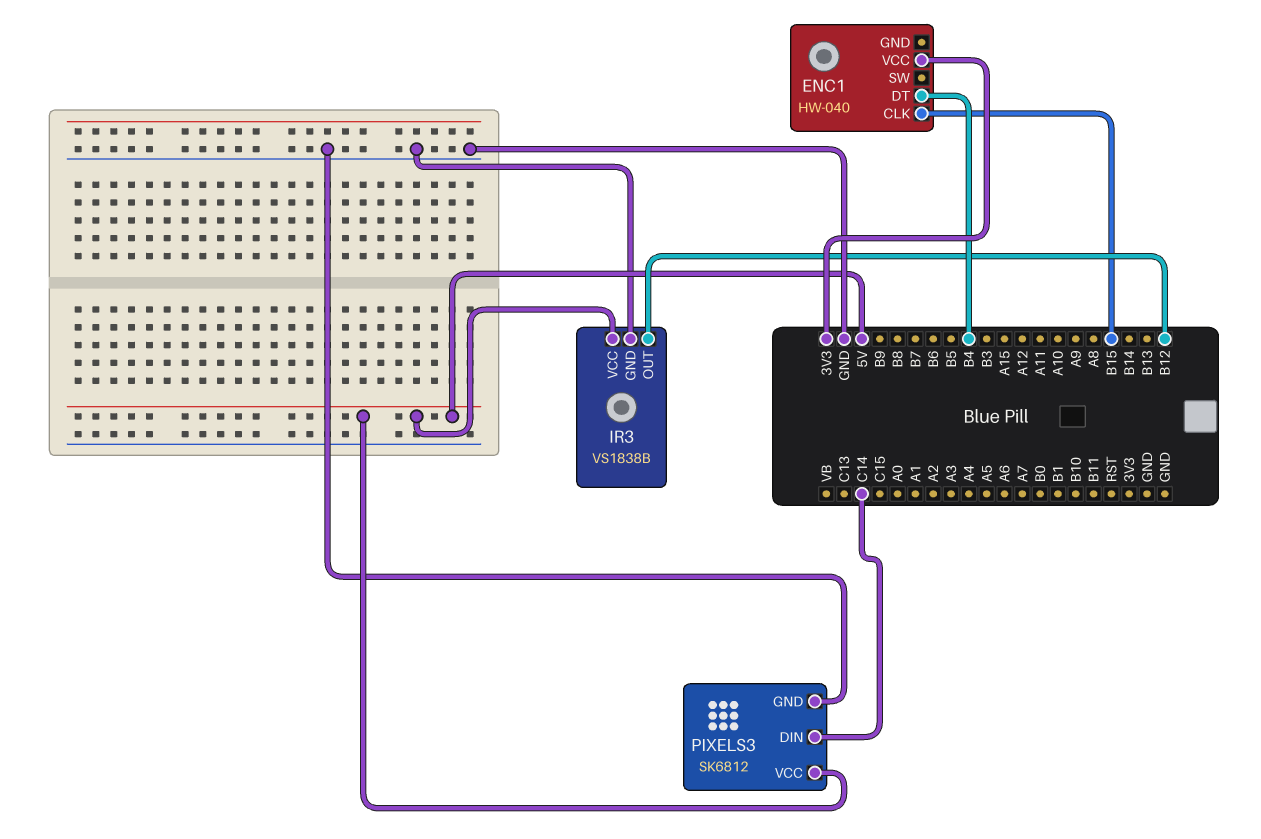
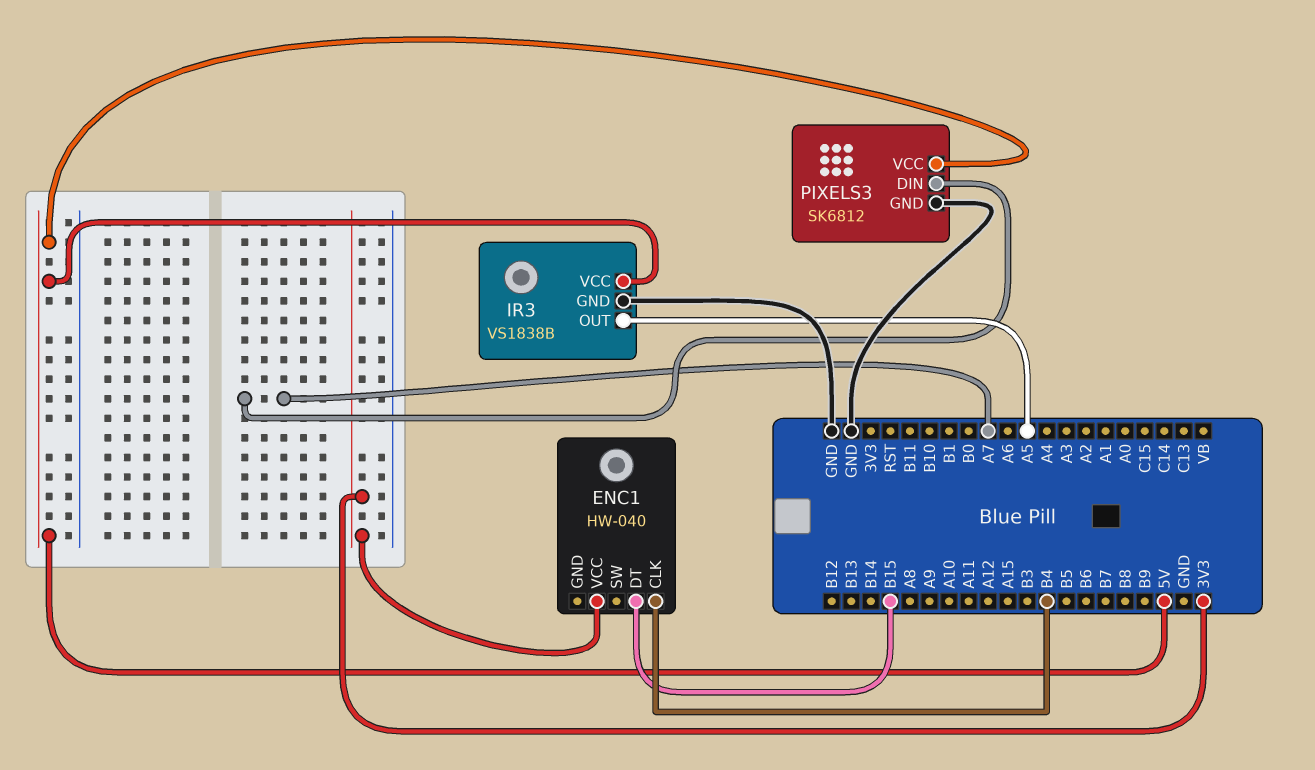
ENC1 pin CLK: B15 -> B4
ENC1 pin DT: B4 -> B15
IR3 pin OUT: B12 -> A5
PIXELS3 pin DIN: C14 -> A7

